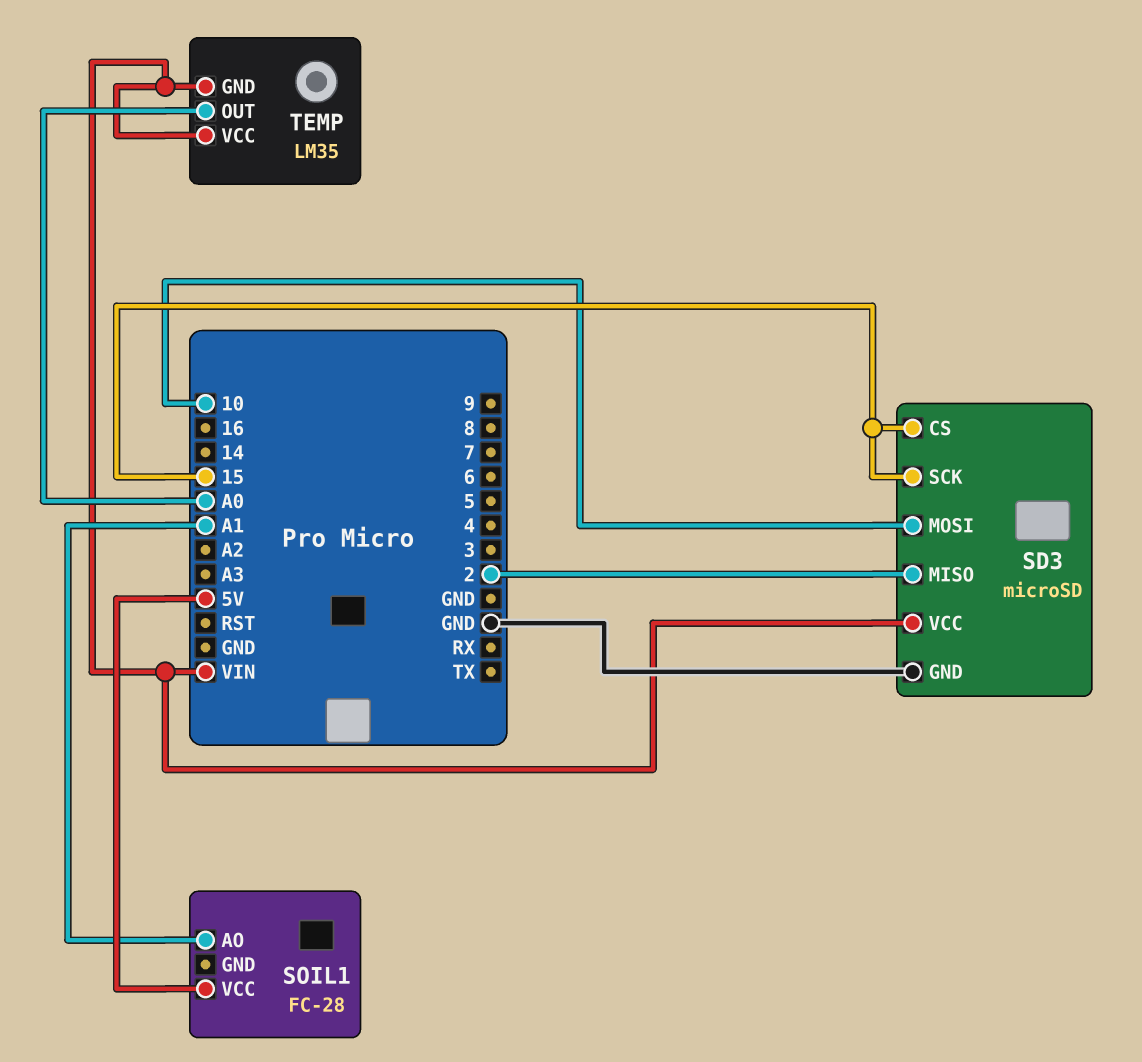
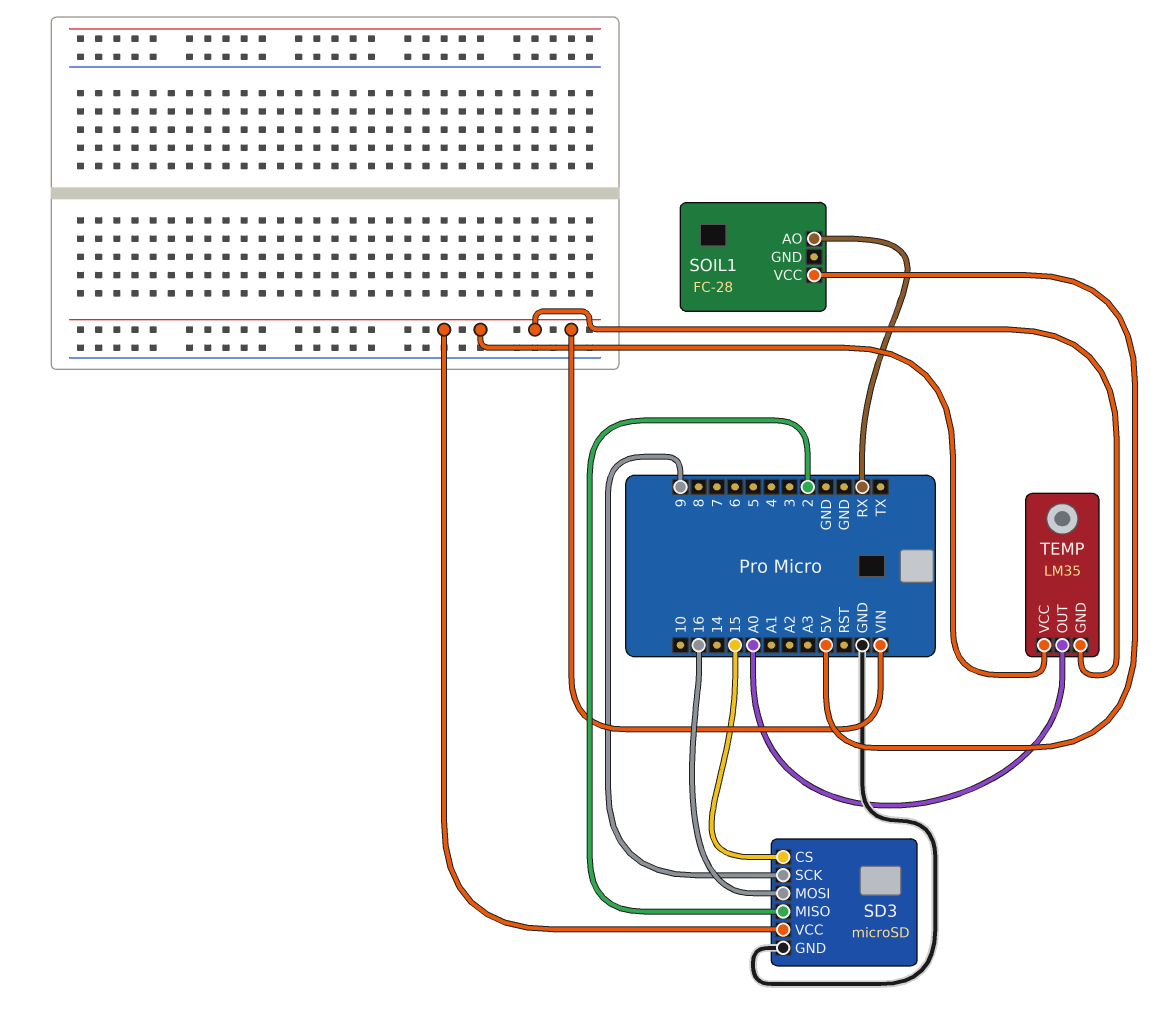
SD3 pin MOSI: 10 -> 16
SD3 pin SCK: 15 -> 9
SOIL1 pin AO: A1 -> RX

